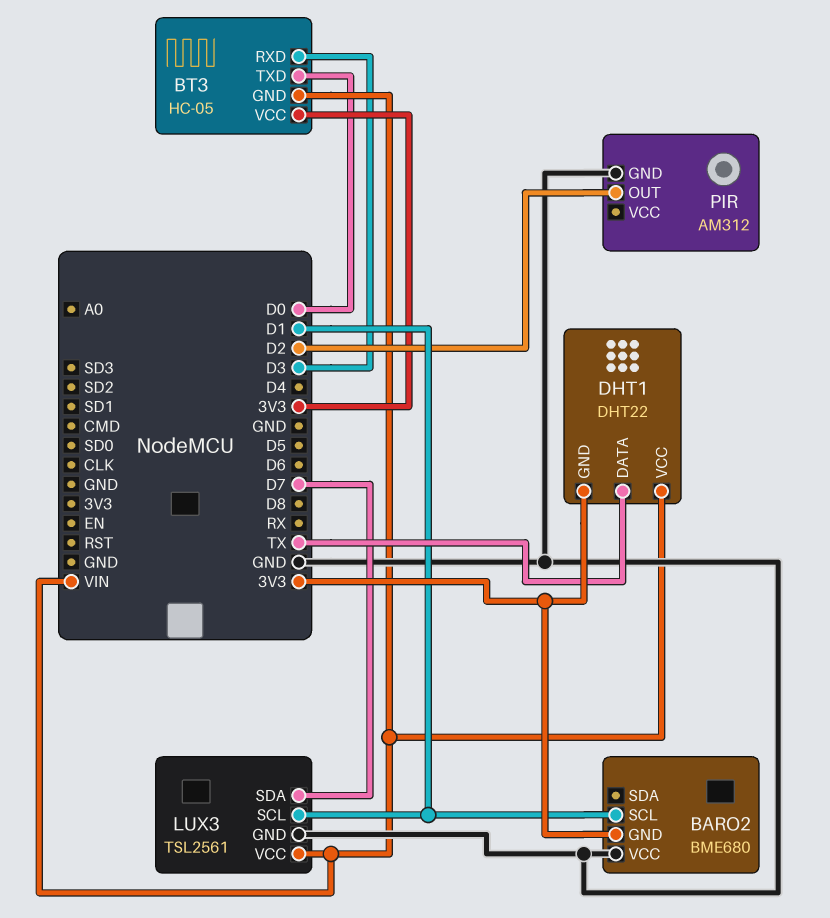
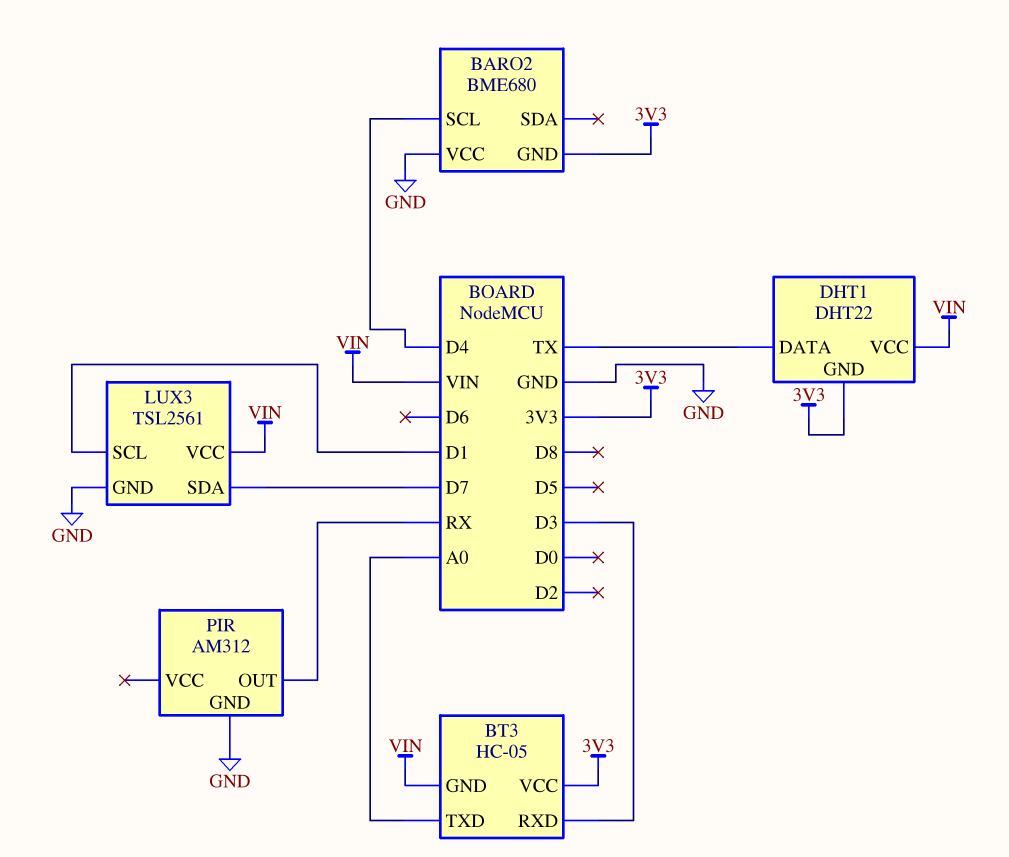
BARO2 pin SCL: D1 -> D4
BT3 pin TXD: D0 -> A0
PIR pin OUT: D2 -> RX

